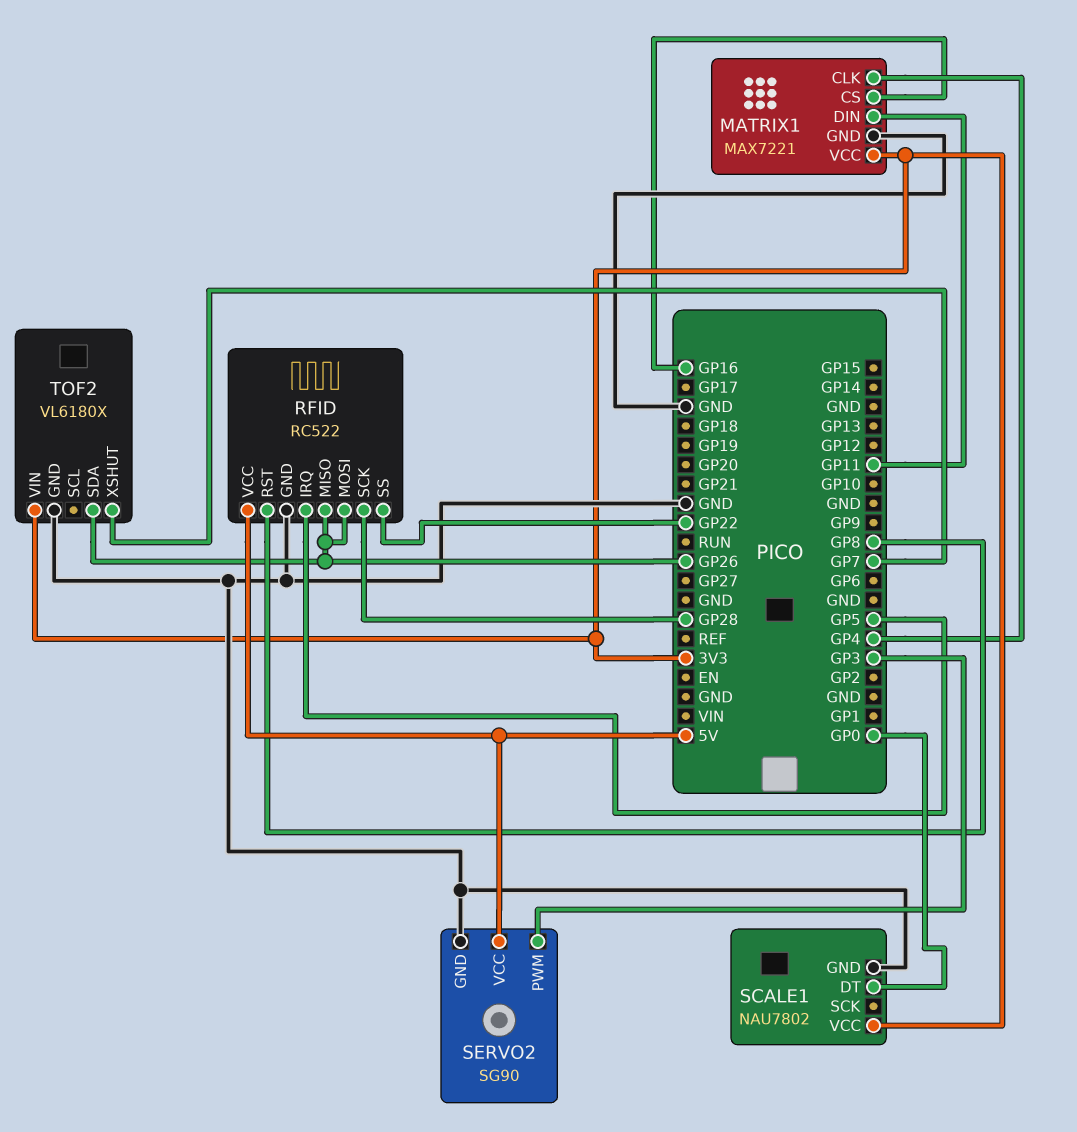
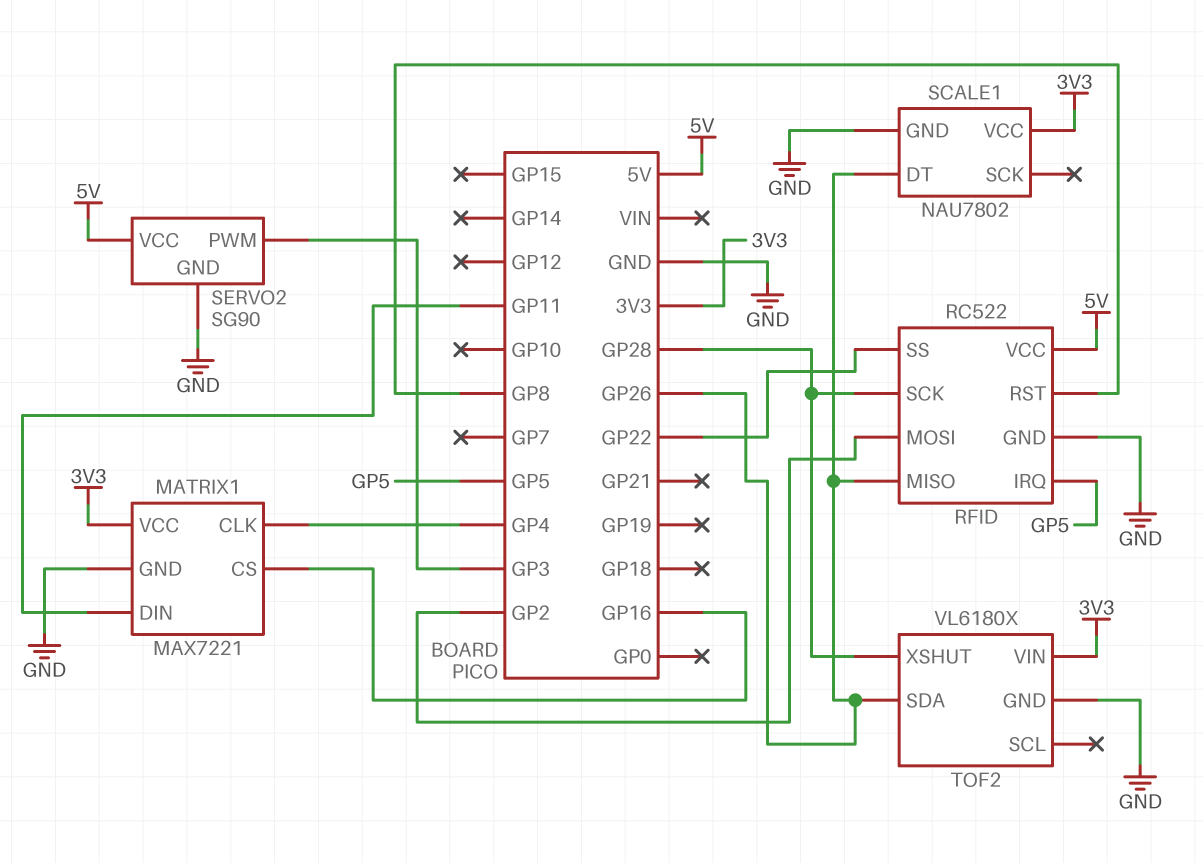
RFID pin MOSI: GP26 -> GP2
SCALE1 pin DT: GP0 -> GP26
TOF2 pin XSHUT: GP7 -> GP28

